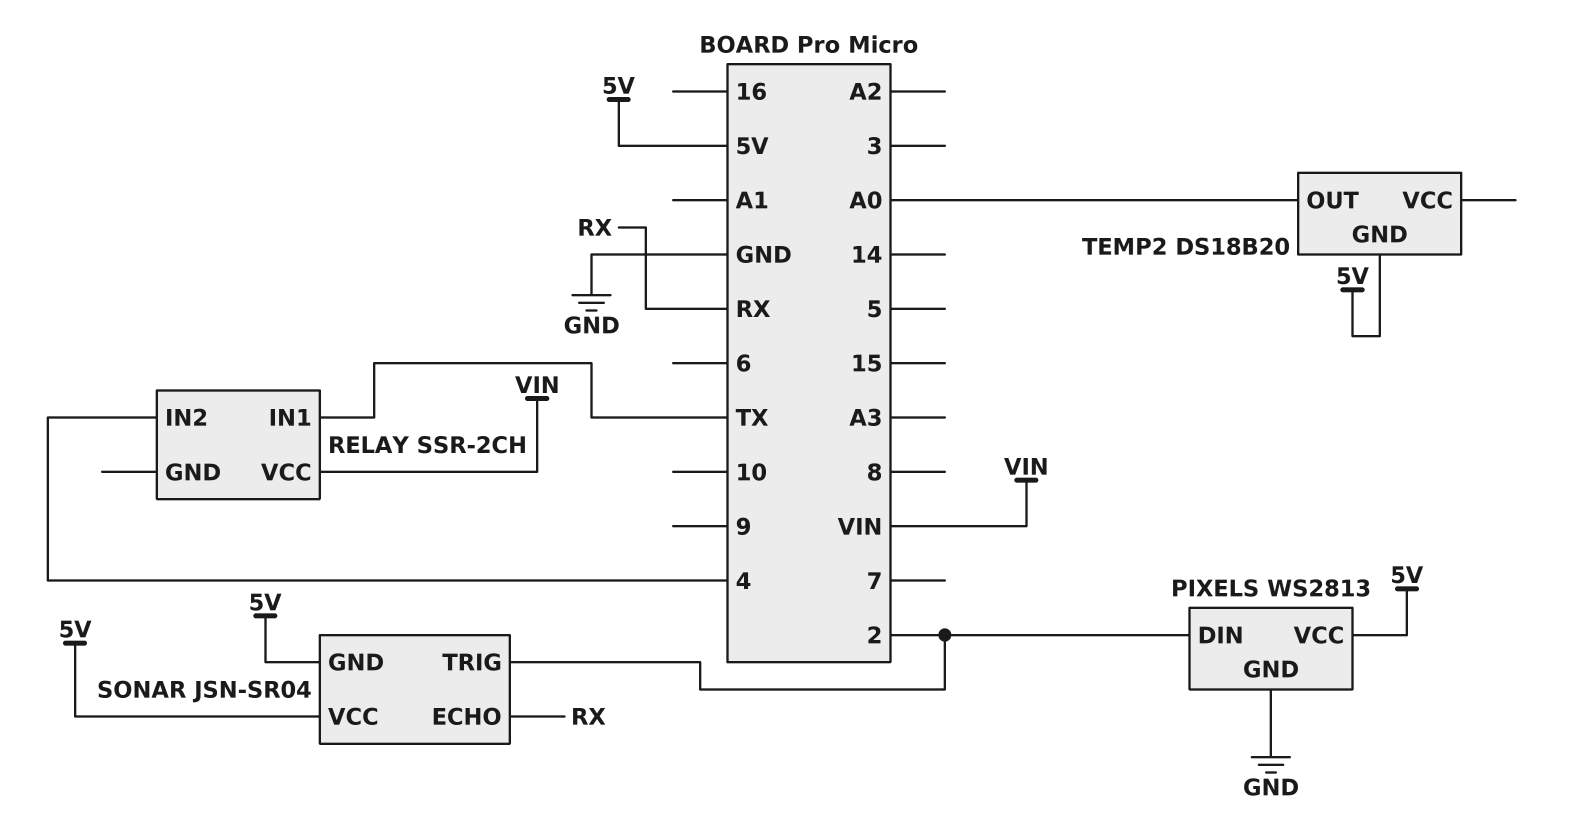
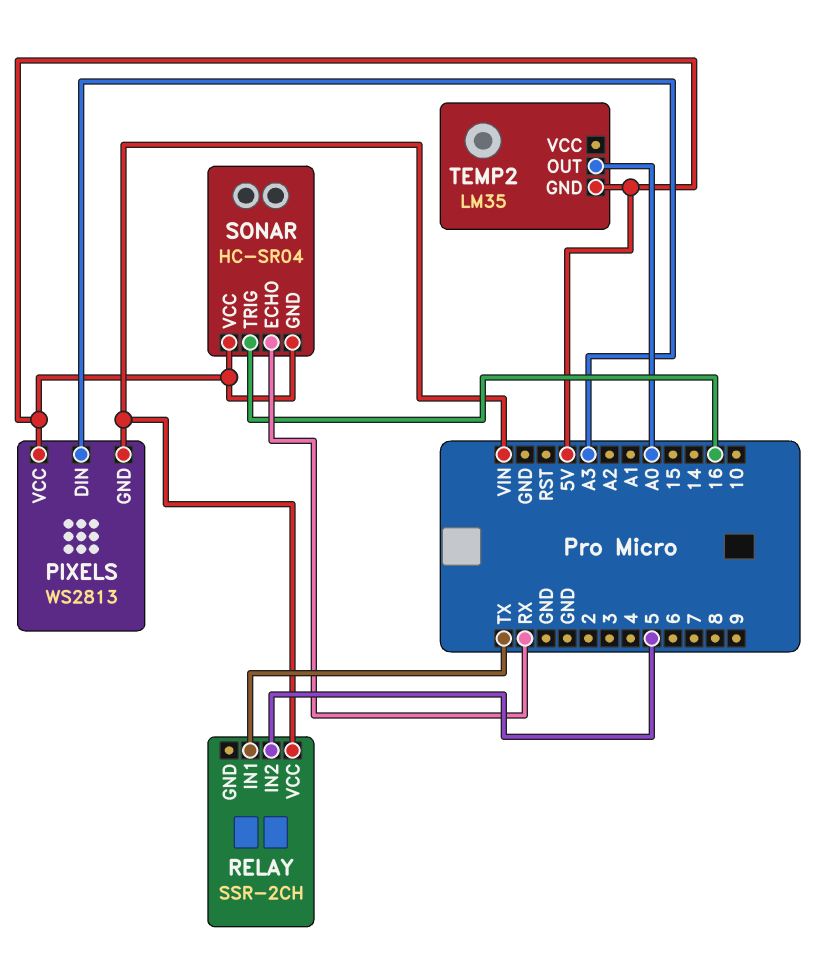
PIXELS pin DIN: 2 -> A3
PIXELS pin GND: GND -> VIN
RELAY pin IN2: 4 -> 5
SONAR: JSN-SR04 -> HC-SR04
SONAR pin TRIG: 2 -> 16
TEMP2: DS18B20 -> LM35

